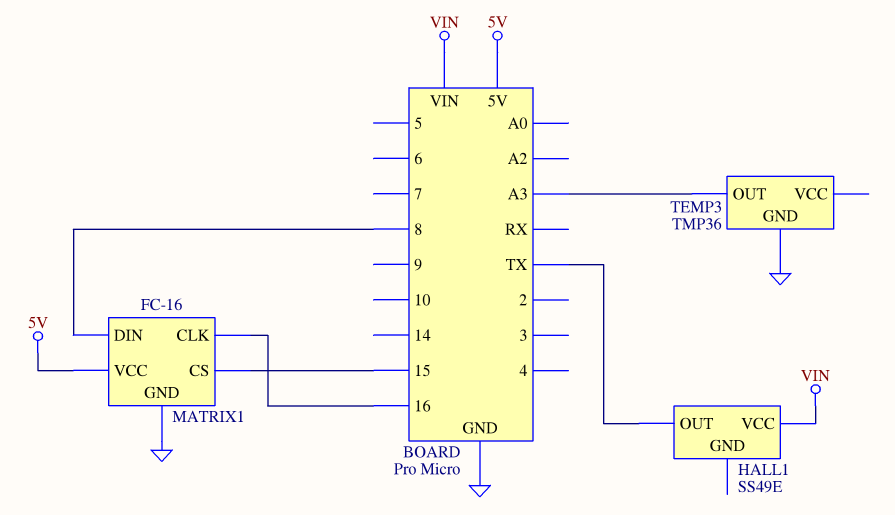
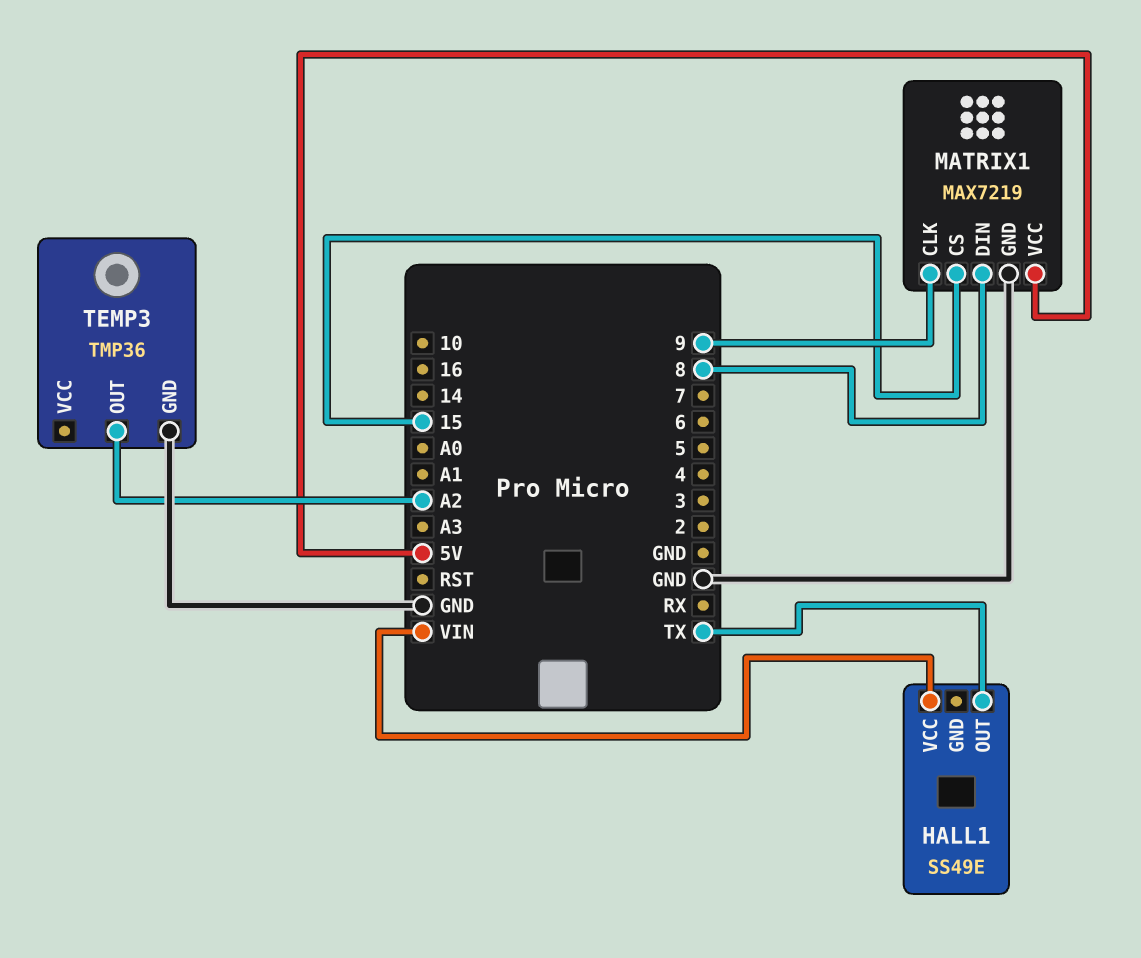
MATRIX1: FC-16 -> MAX7219
MATRIX1 pin CLK: 16 -> 9
TEMP3 pin OUT: A3 -> A2

